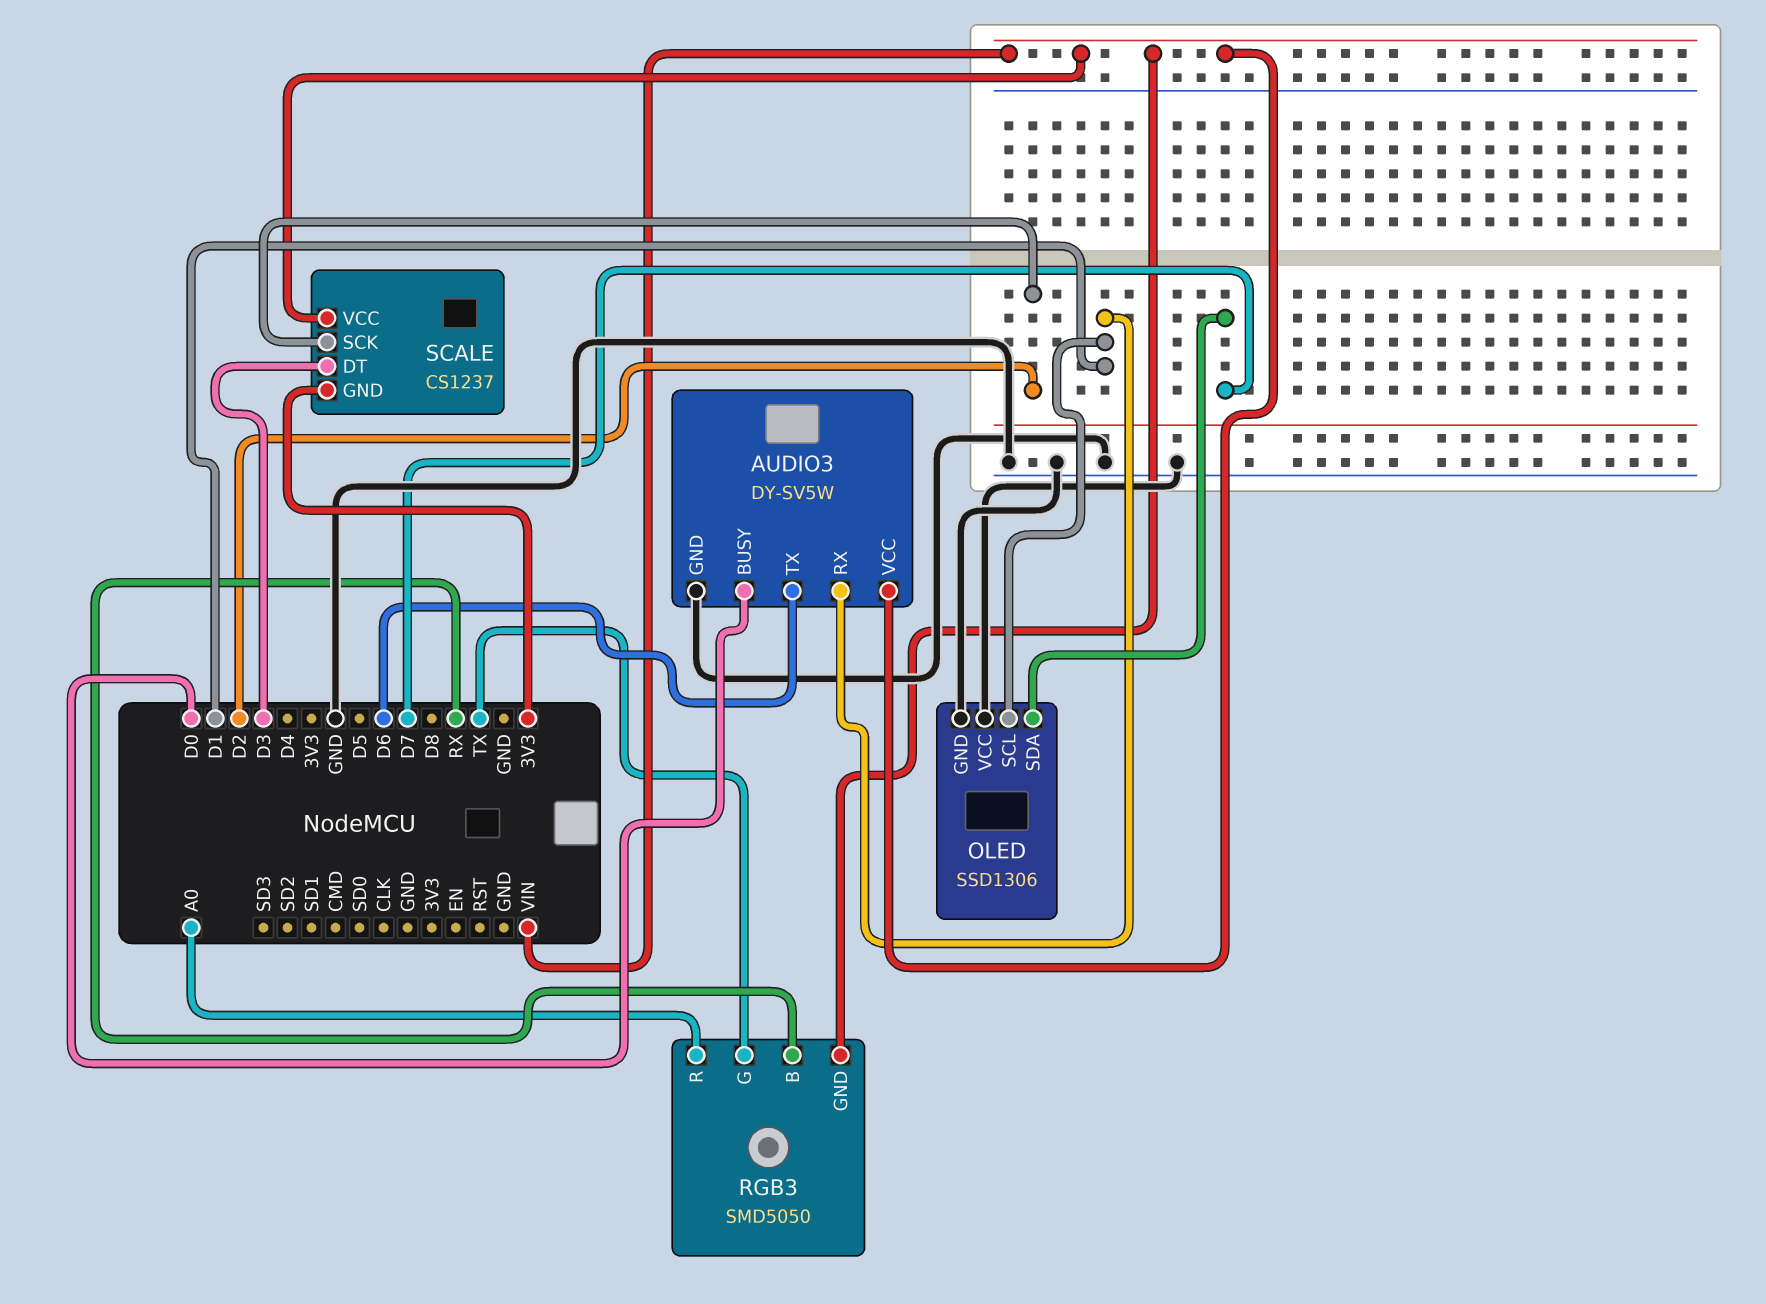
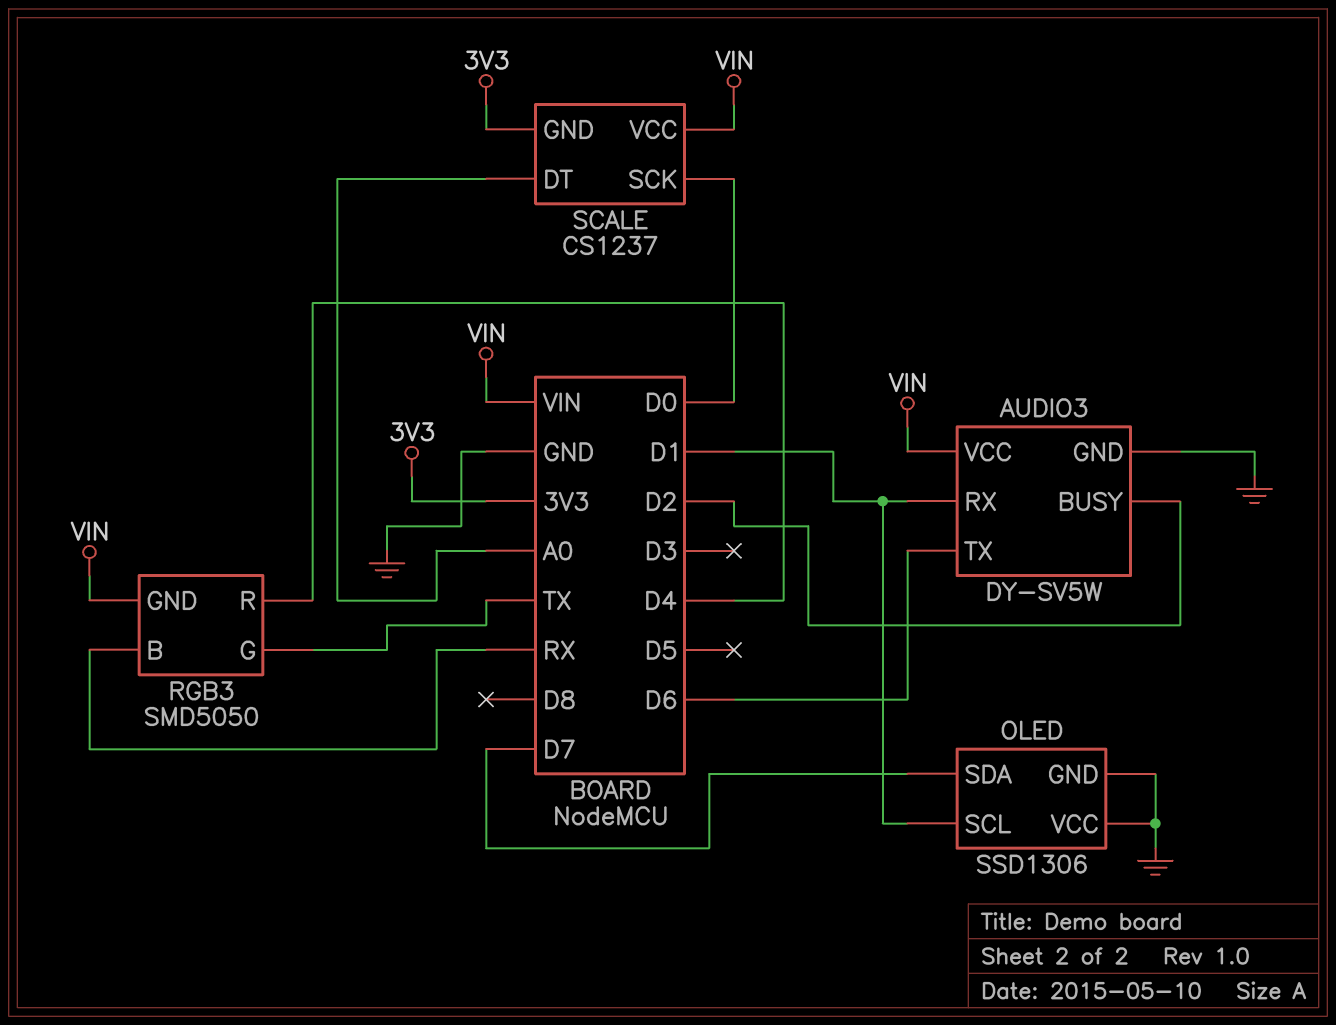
AUDIO3 pin BUSY: D0 -> D2
RGB3 pin R: A0 -> D4
SCALE pin DT: D3 -> A0
SCALE pin SCK: D2 -> D0

